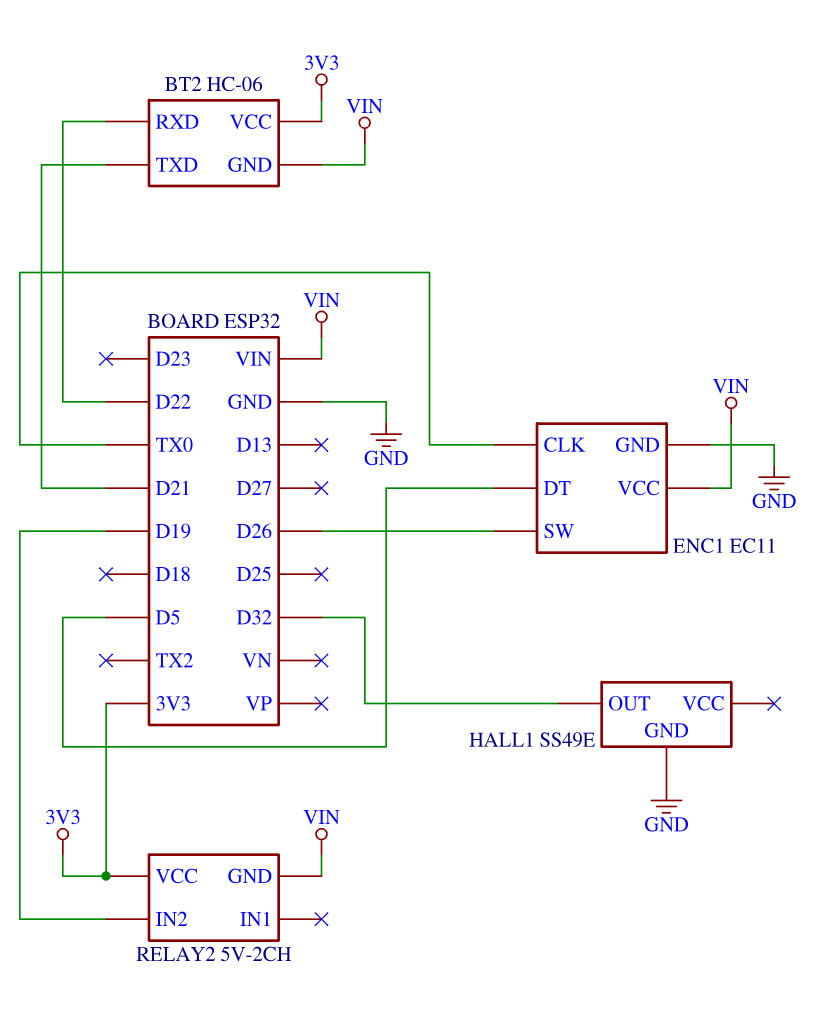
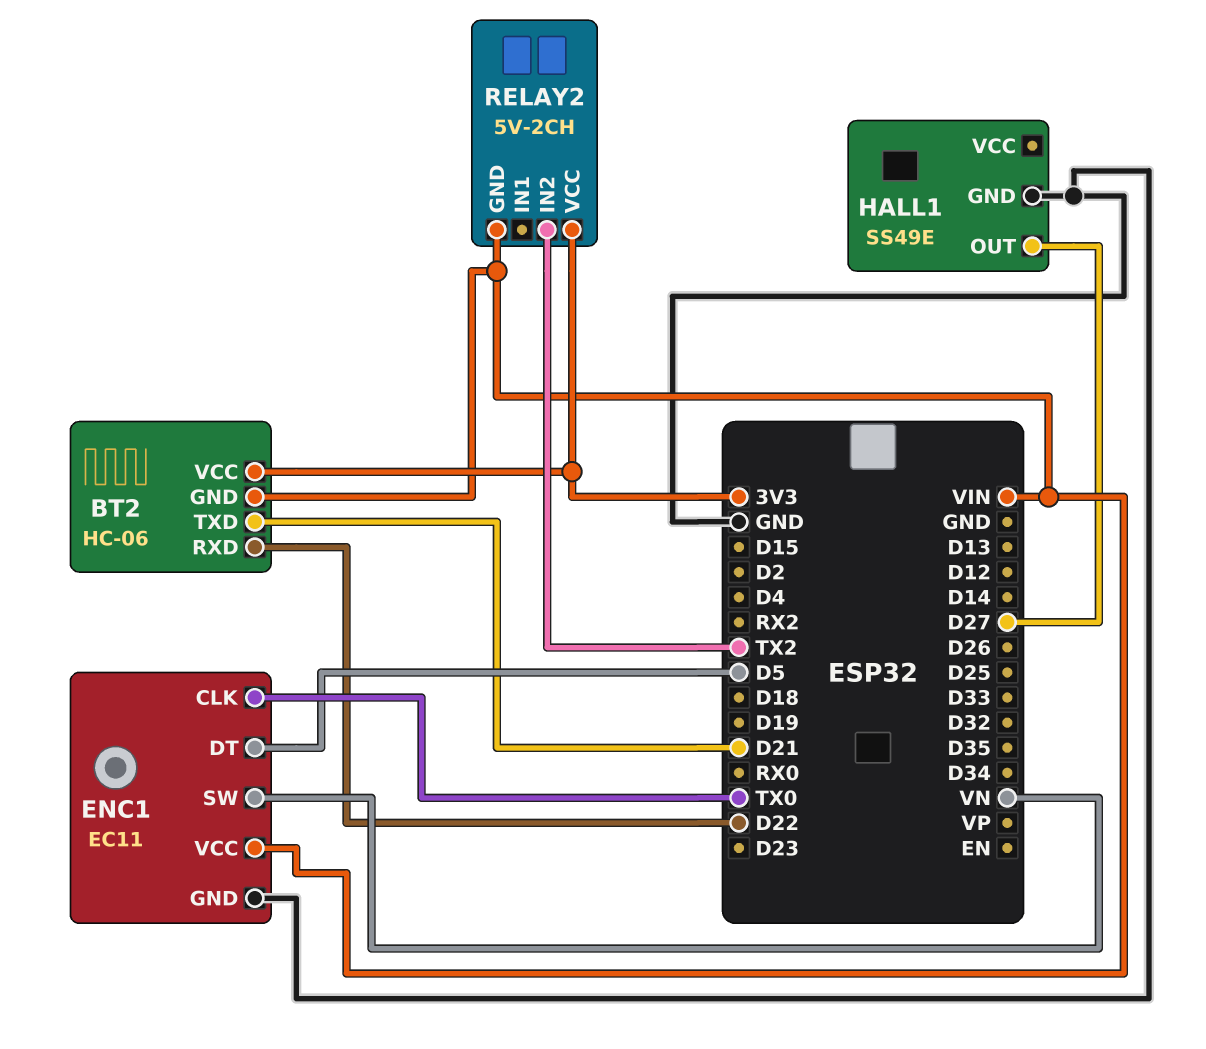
ENC1 pin SW: D26 -> VN
HALL1 pin OUT: D32 -> D27
RELAY2 pin IN2: D19 -> TX2

